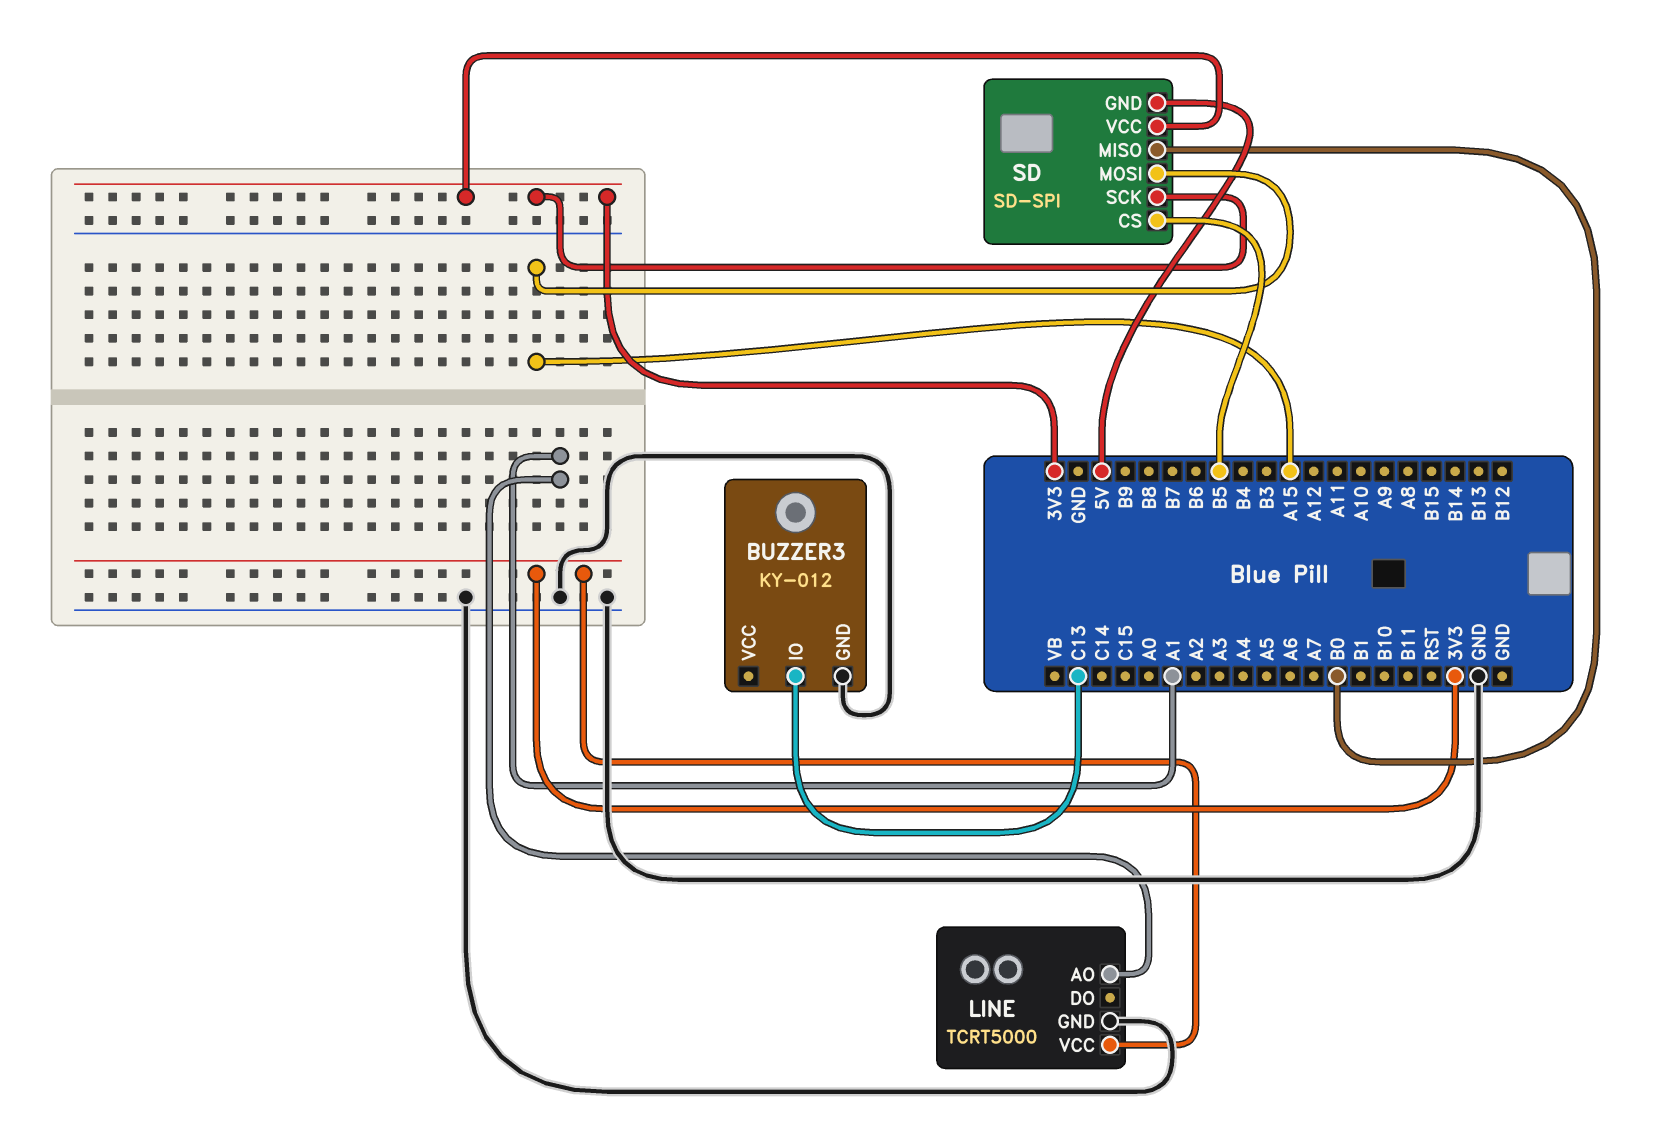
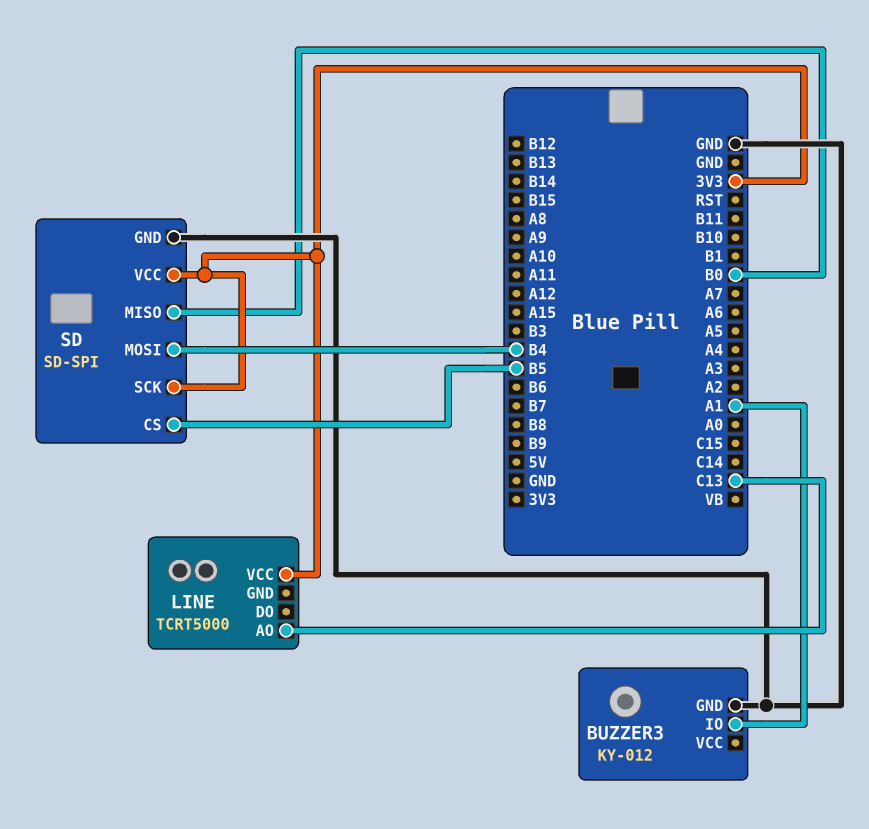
BUZZER3 pin IO: C13 -> A1
LINE pin AO: A1 -> C13
LINE pin GND: GND -> none
SD pin GND: 5V -> GND
SD pin MOSI: A15 -> B4

